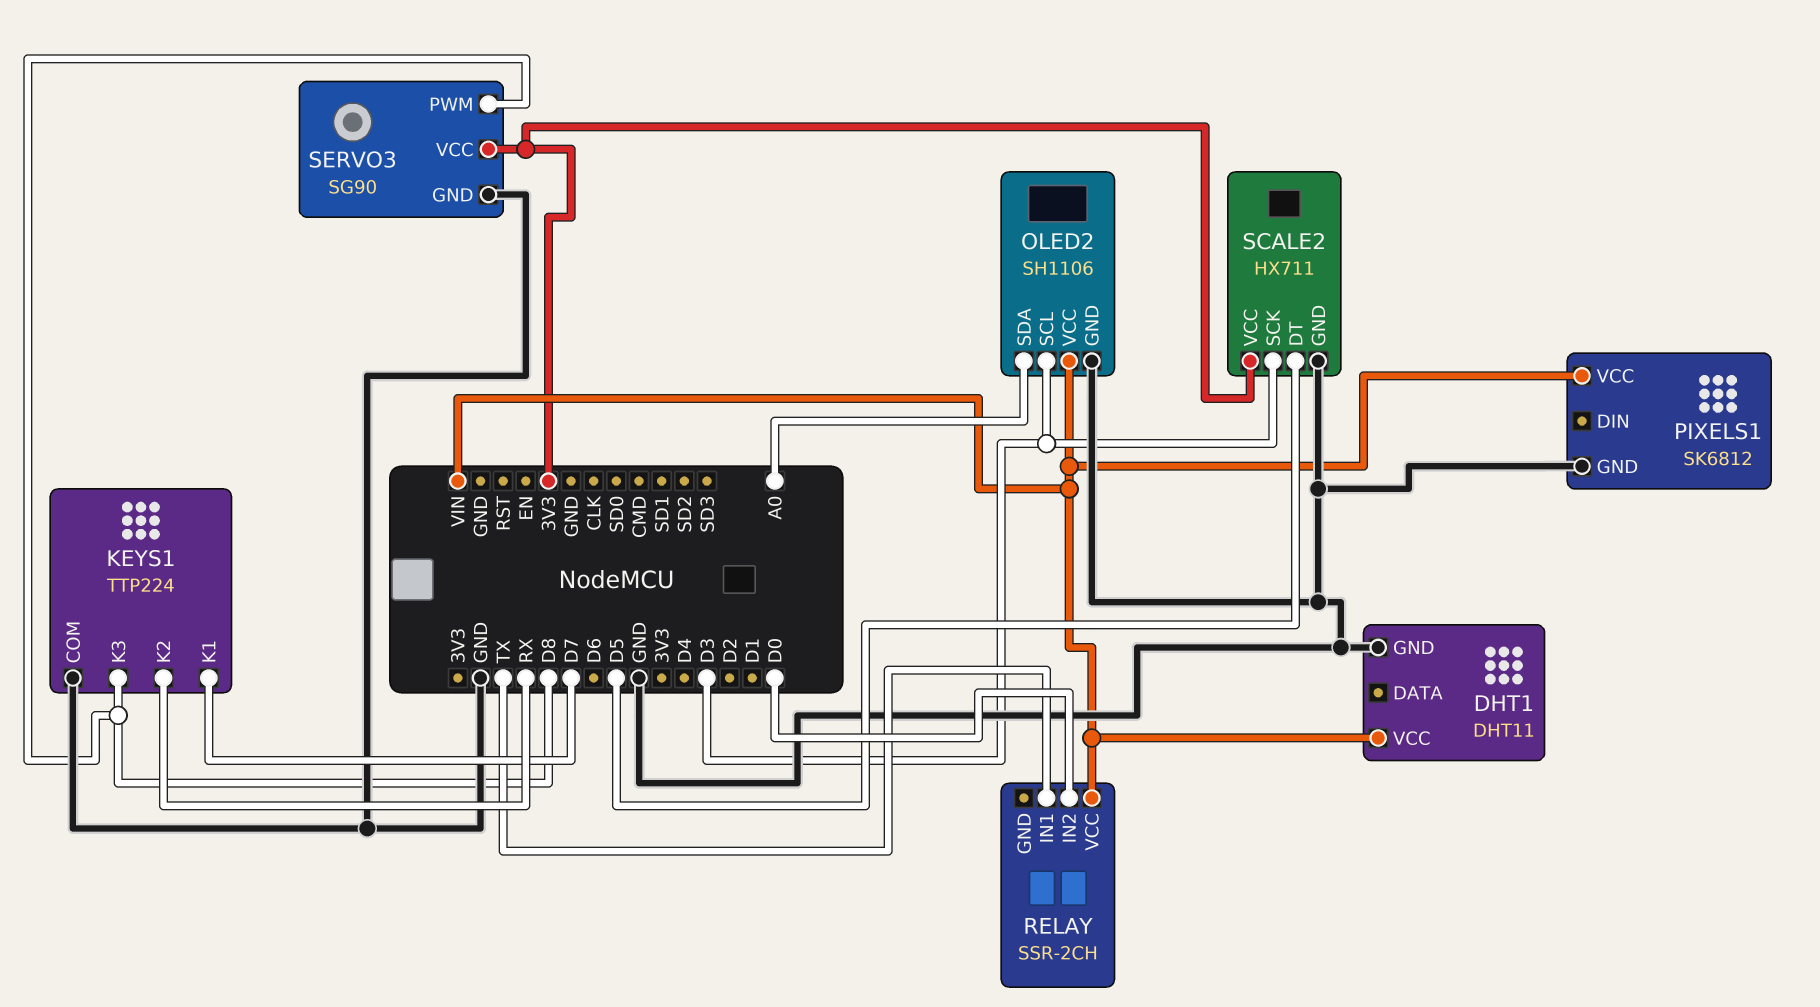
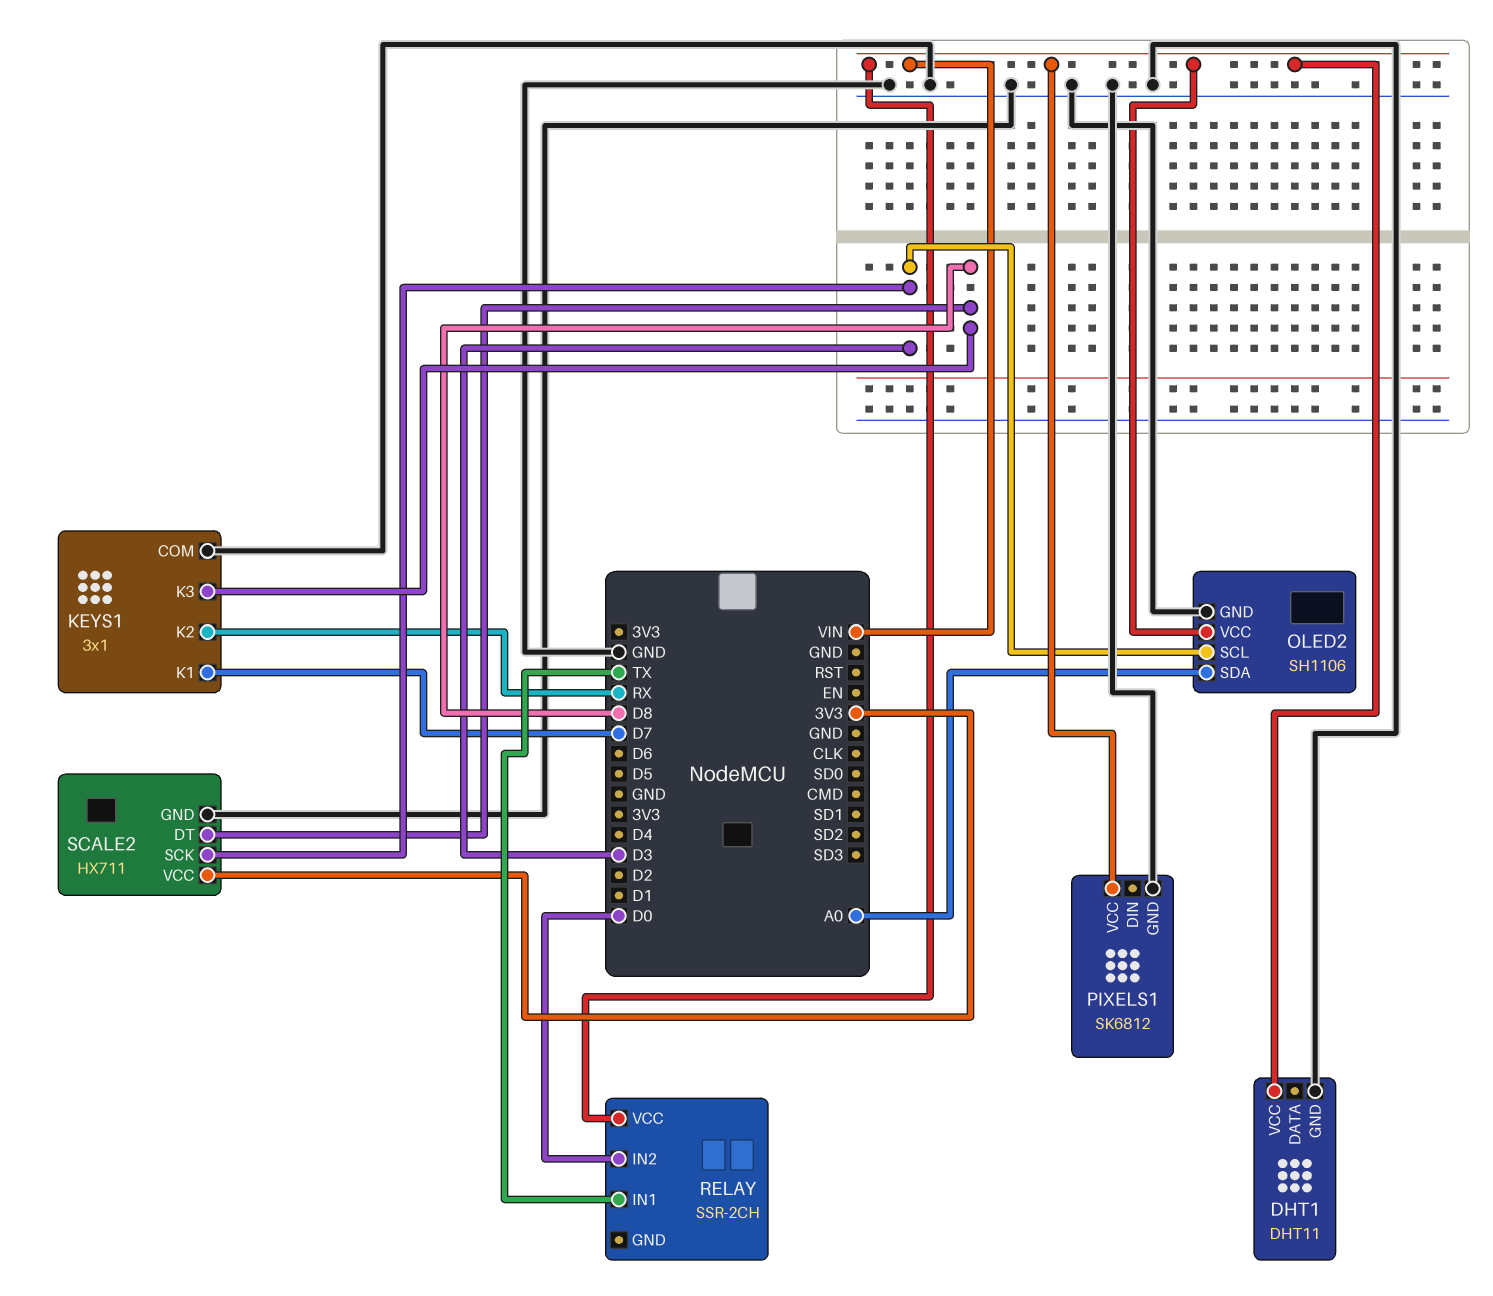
KEYS1: TTP224 -> 3x1
SCALE2 pin DT: D5 -> D8
SERVO3: SG90 -> none
SERVO3 pin GND: GND -> none
SERVO3 pin PWM: D8 -> none
SERVO3 pin VCC: 3V3 -> none

